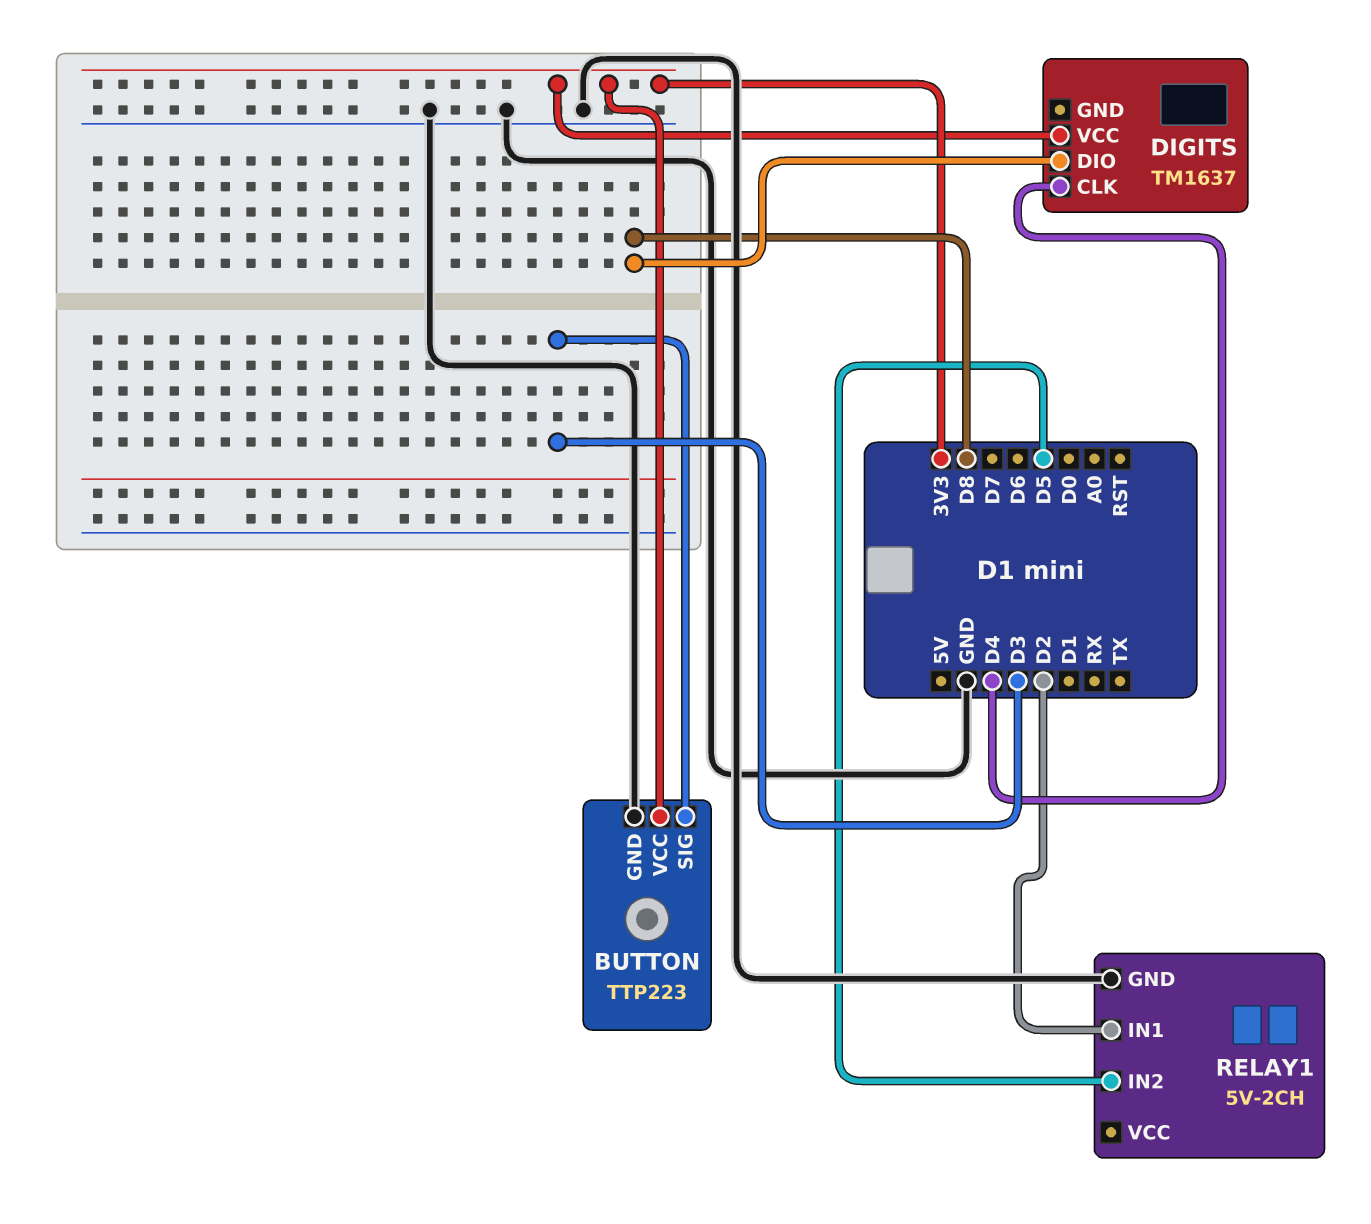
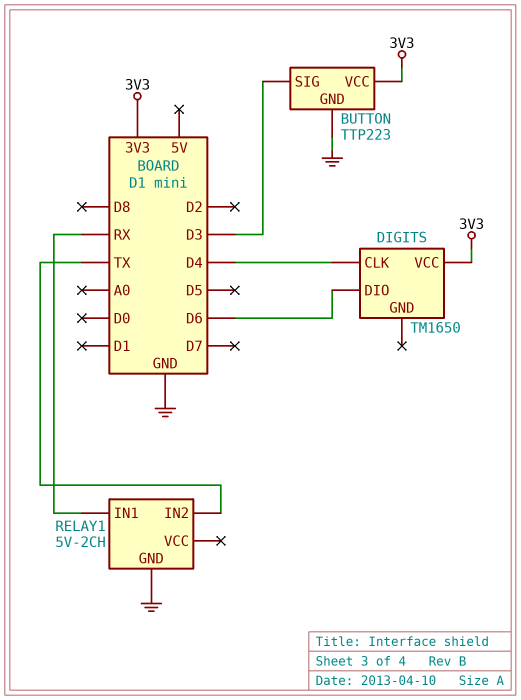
DIGITS: TM1637 -> TM1650
DIGITS pin DIO: D8 -> D6
RELAY1 pin IN1: D2 -> RX
RELAY1 pin IN2: D5 -> TX

